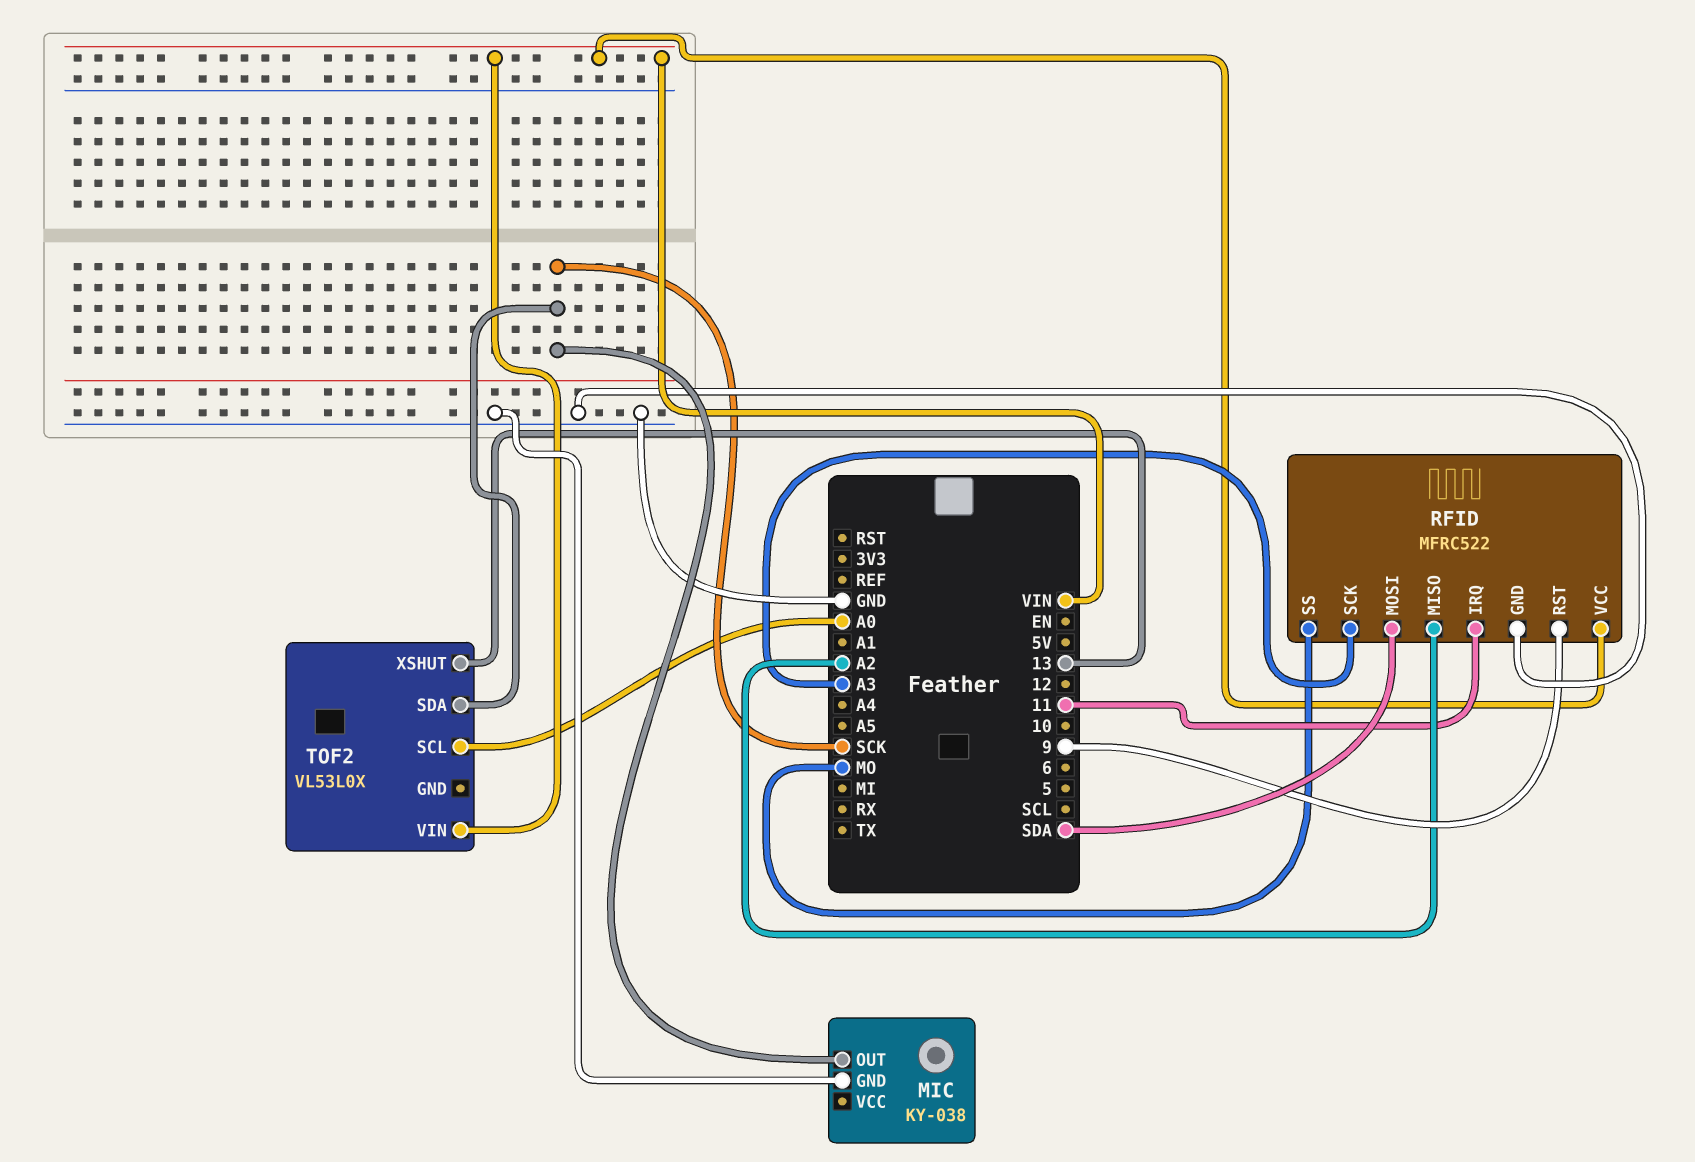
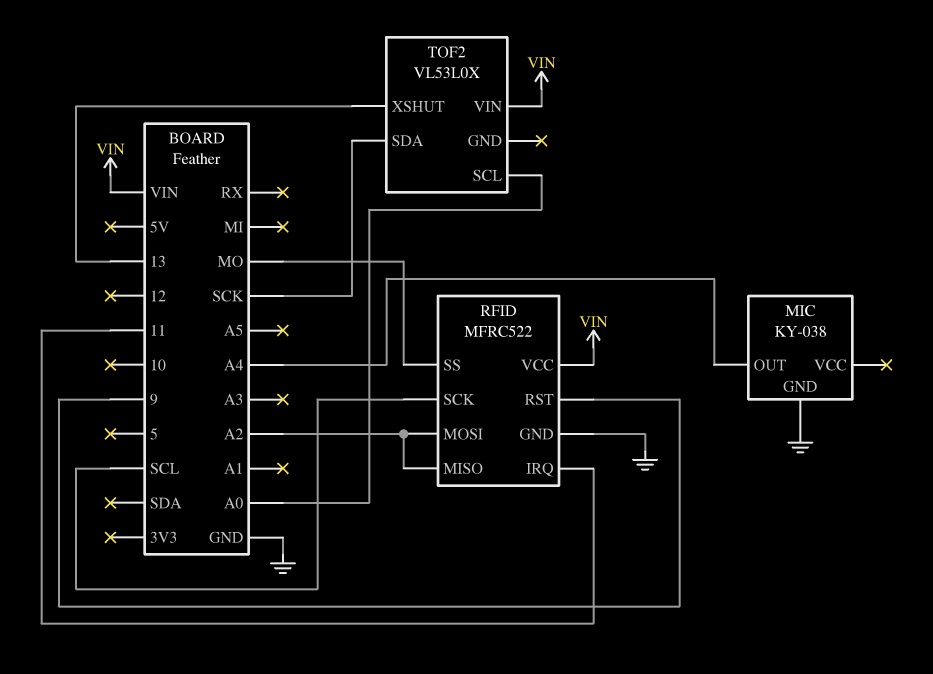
MIC pin OUT: SCK -> A4
RFID pin MOSI: SDA -> A2
RFID pin SCK: A3 -> SCL

